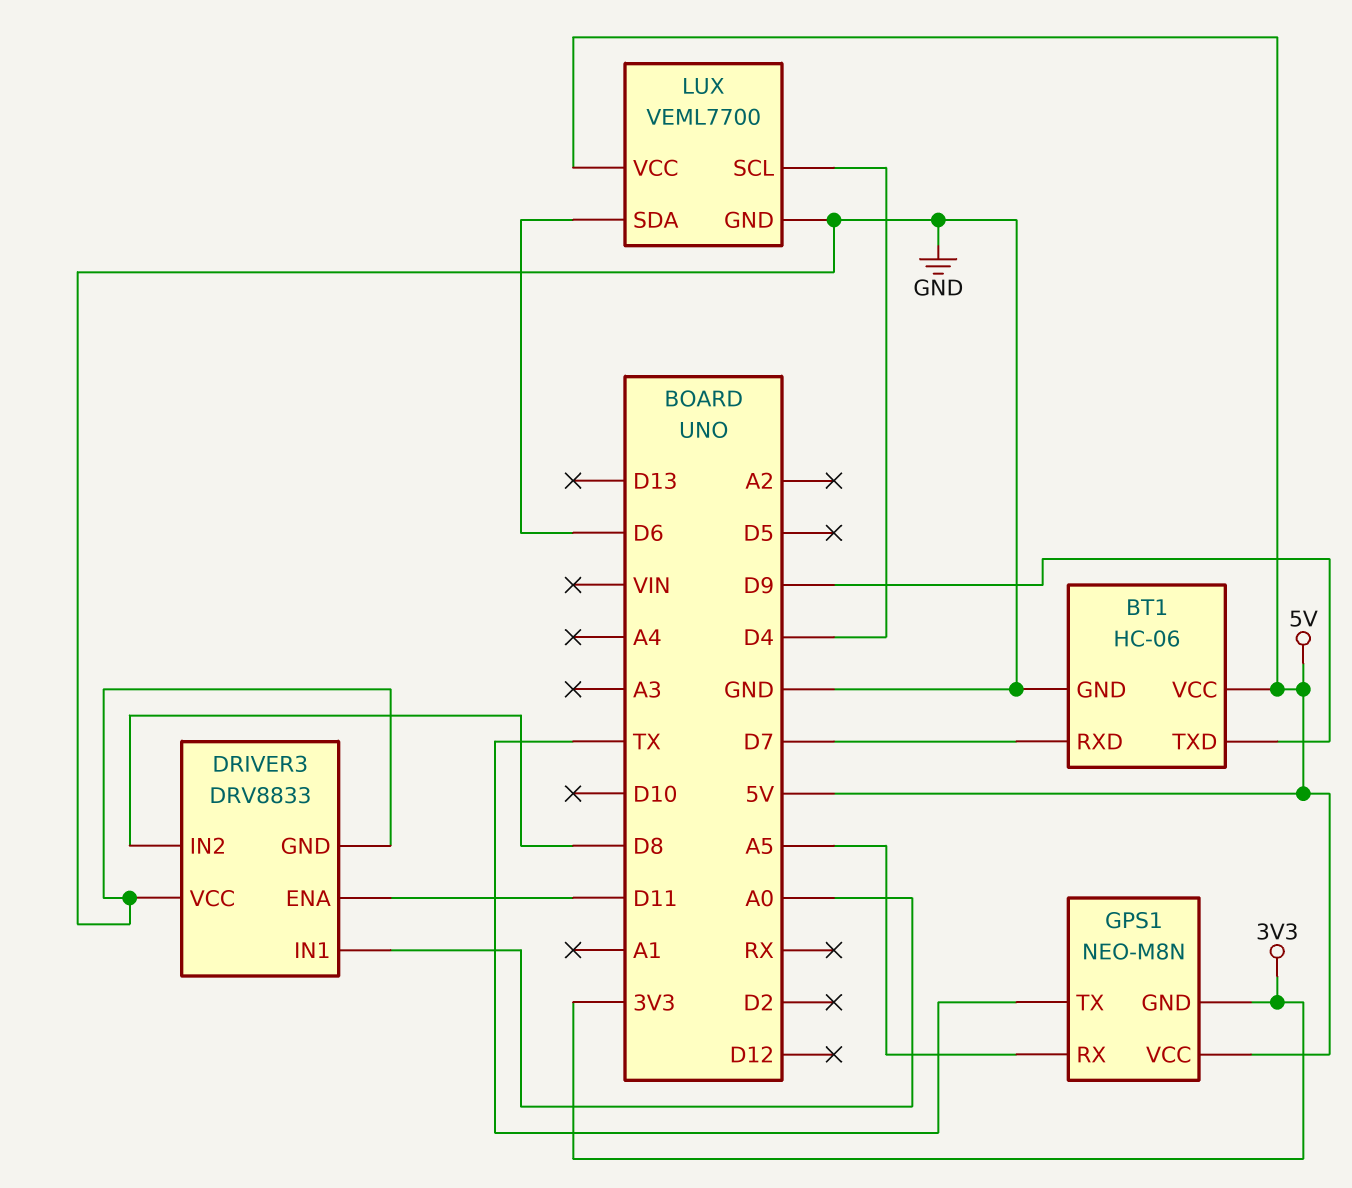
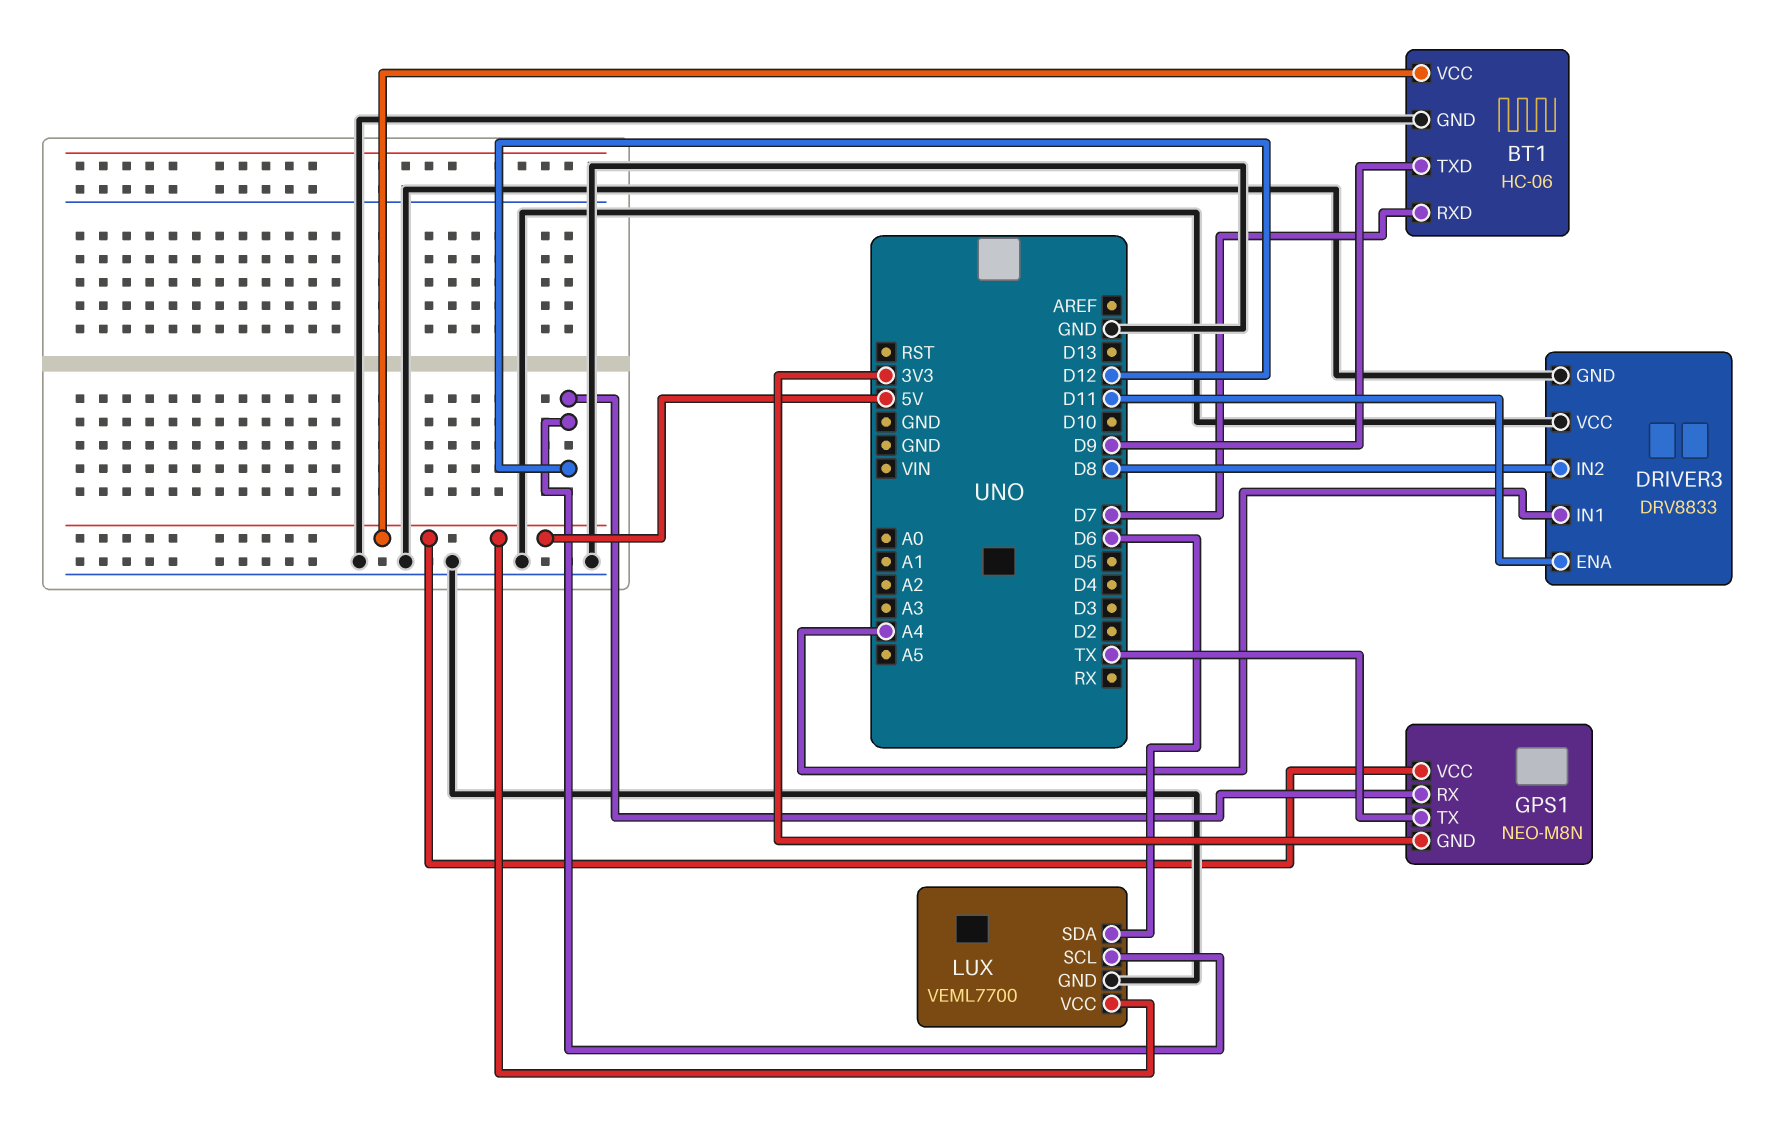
DRIVER3 pin IN1: A0 -> A4
GPS1 pin RX: A5 -> D12
LUX pin SCL: D4 -> D12

